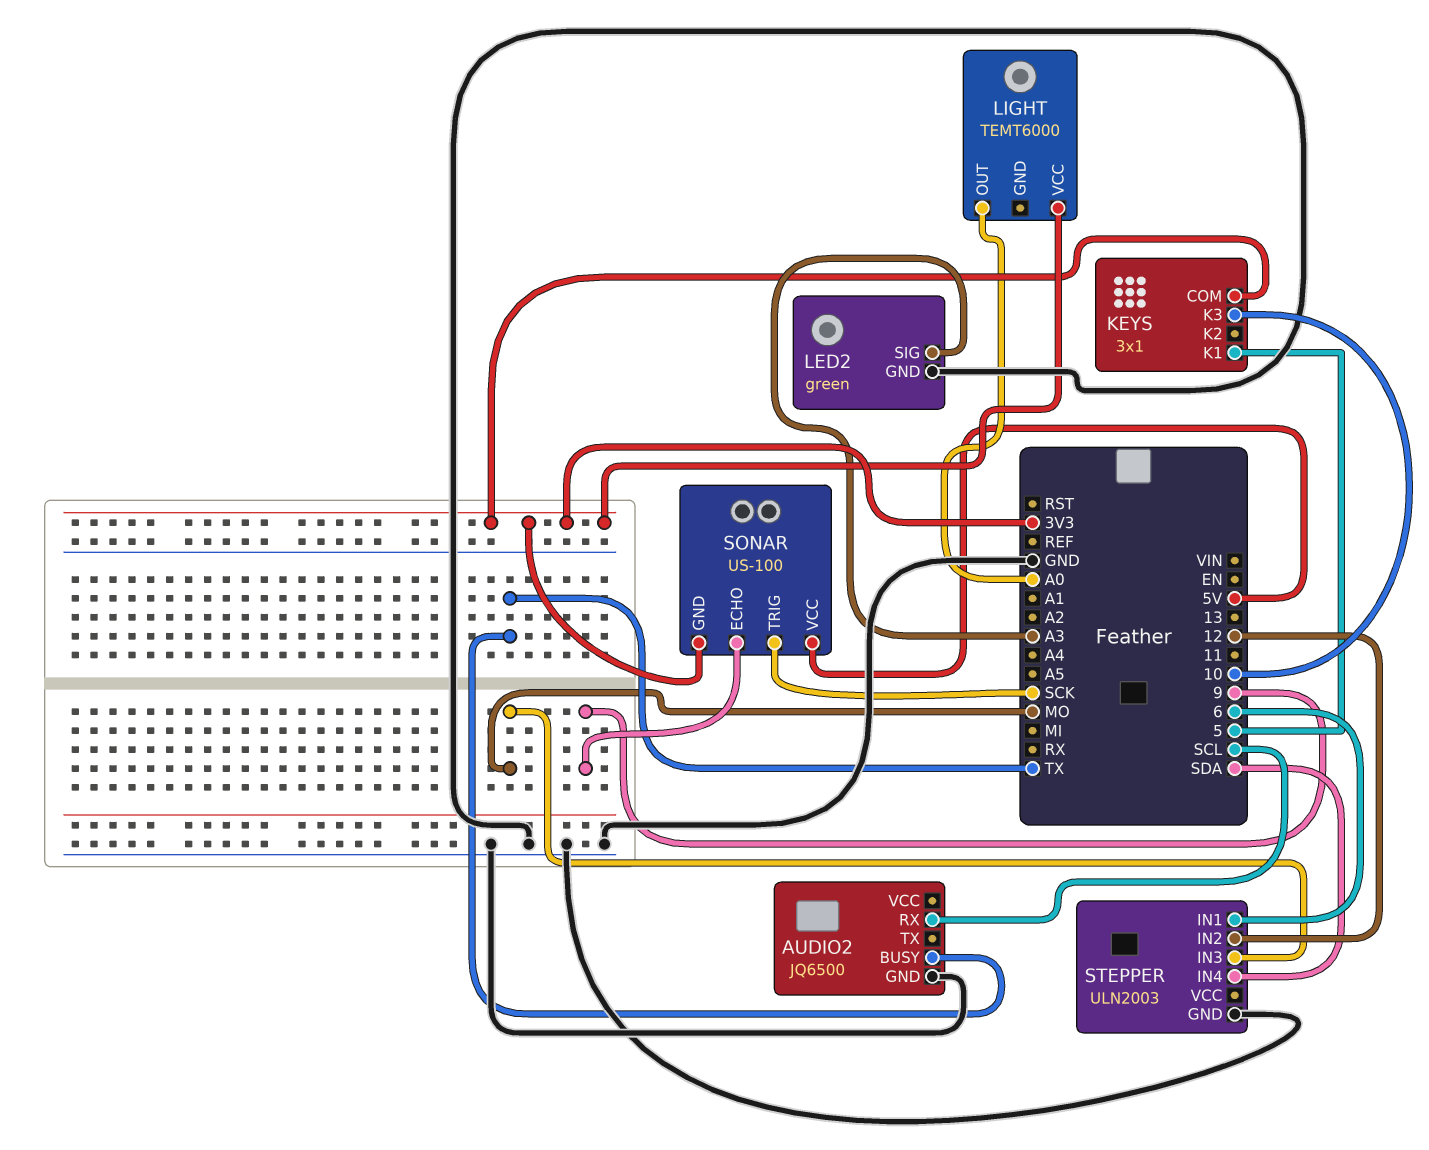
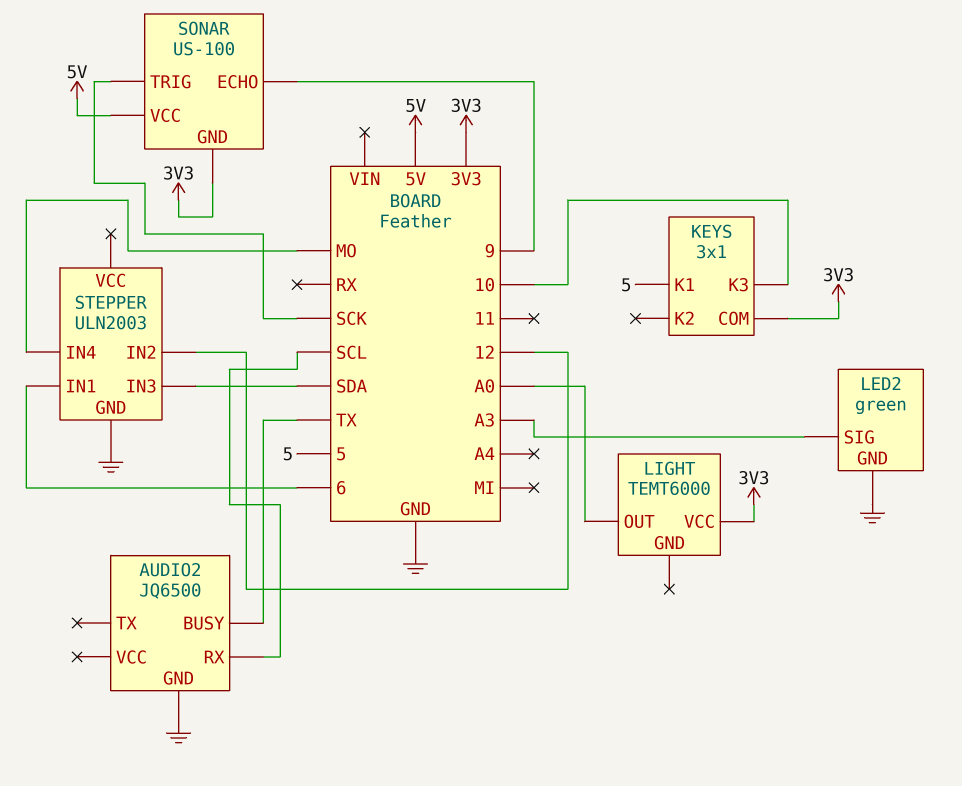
STEPPER pin IN3: MO -> SDA
STEPPER pin IN4: SDA -> MO

